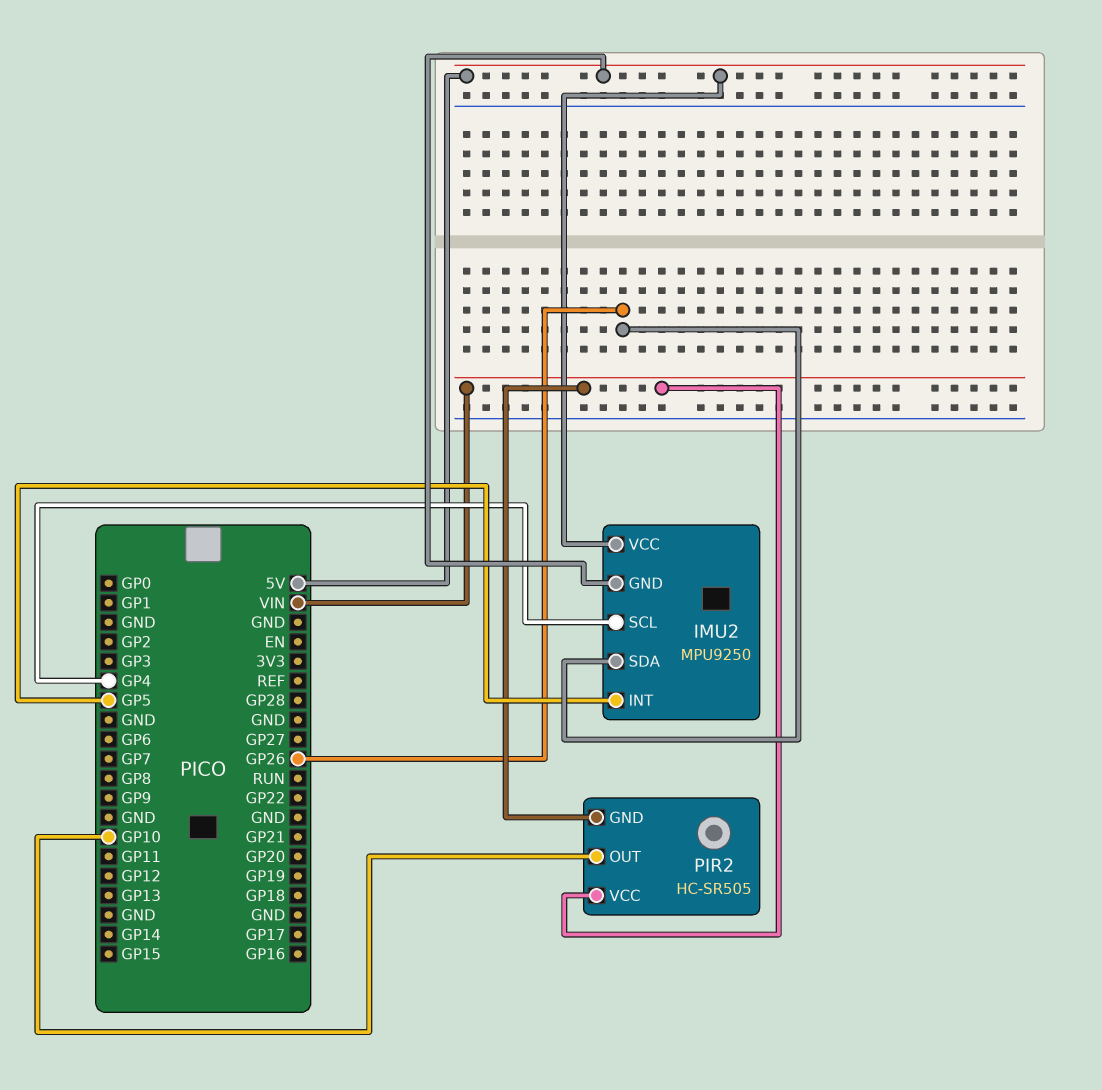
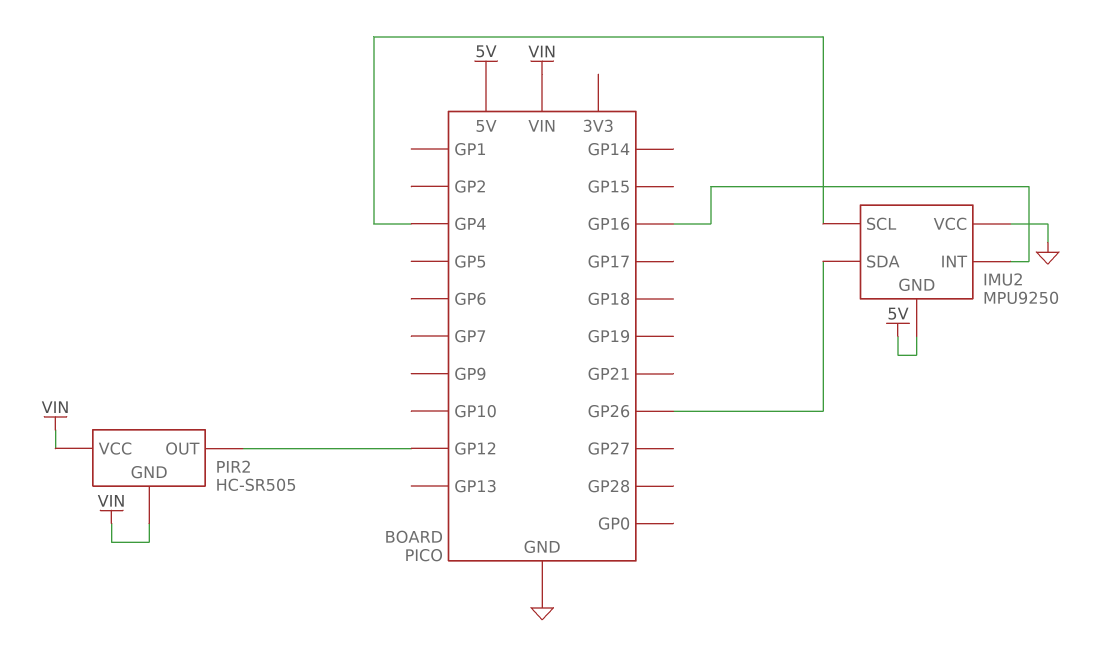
IMU2 pin INT: GP5 -> GP16
IMU2 pin VCC: 5V -> GND
PIR2 pin OUT: GP10 -> GP12

